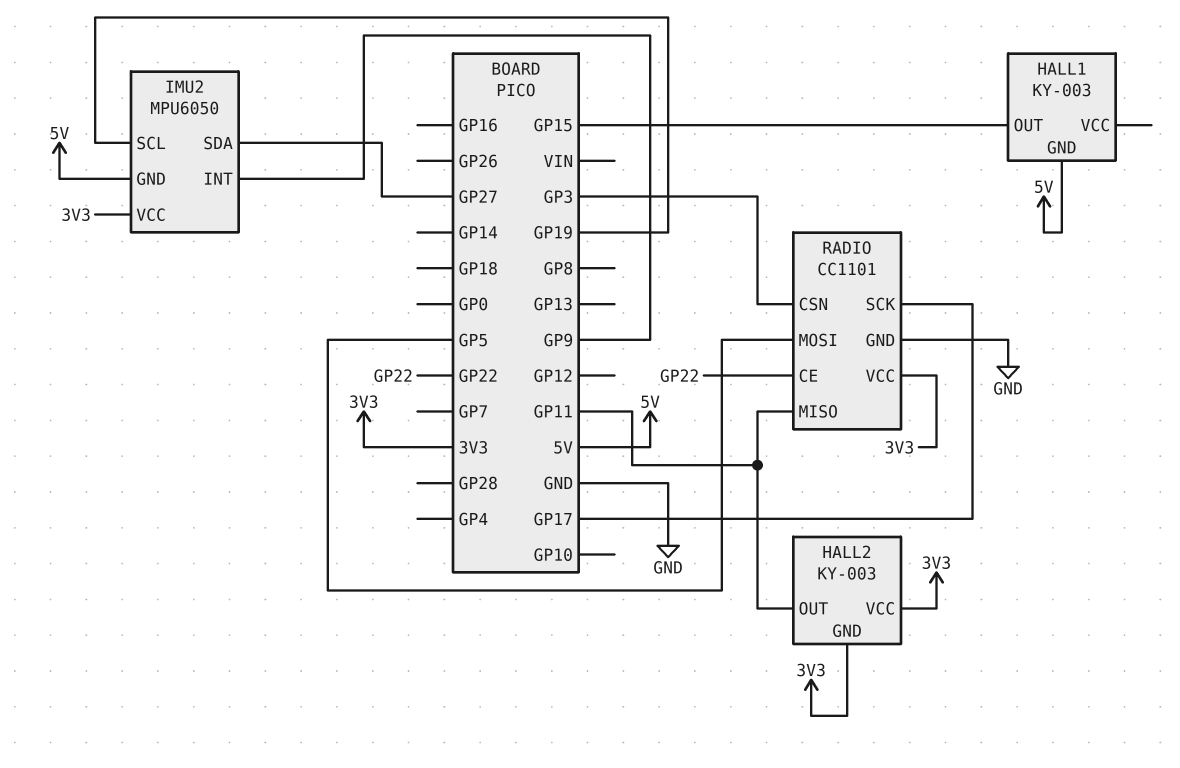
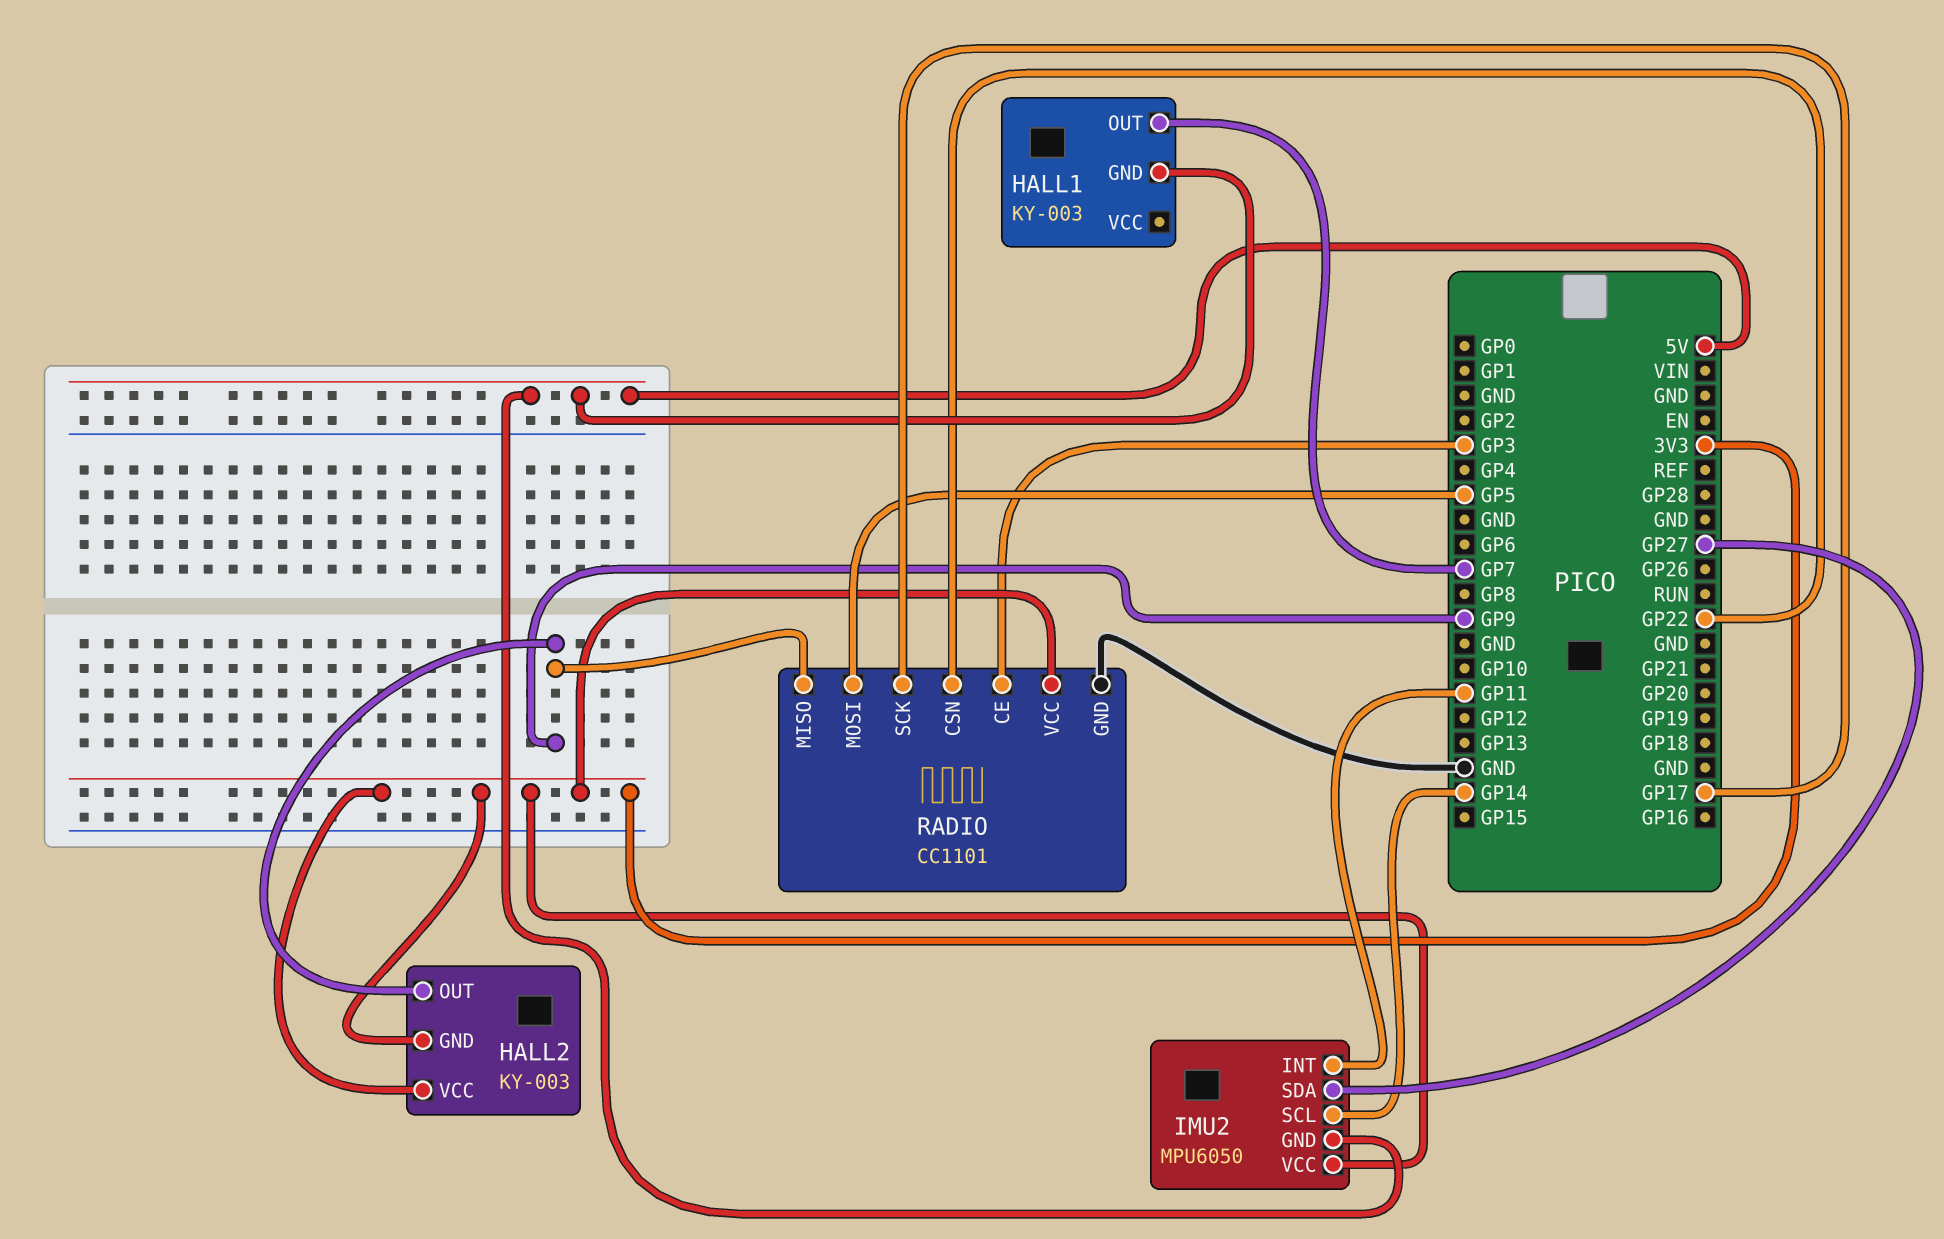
HALL1 pin OUT: GP15 -> GP7
HALL2 pin OUT: GP11 -> GP9
IMU2 pin INT: GP9 -> GP11
IMU2 pin SCL: GP19 -> GP14
RADIO pin CE: GP22 -> GP3
RADIO pin CSN: GP3 -> GP22
RADIO pin MISO: GP11 -> GP9

